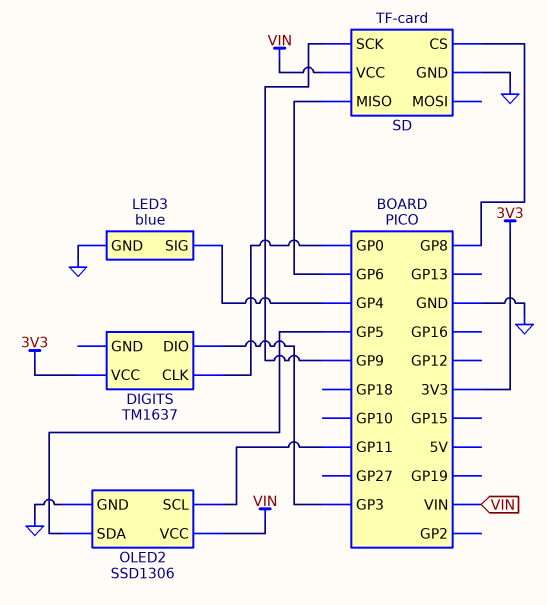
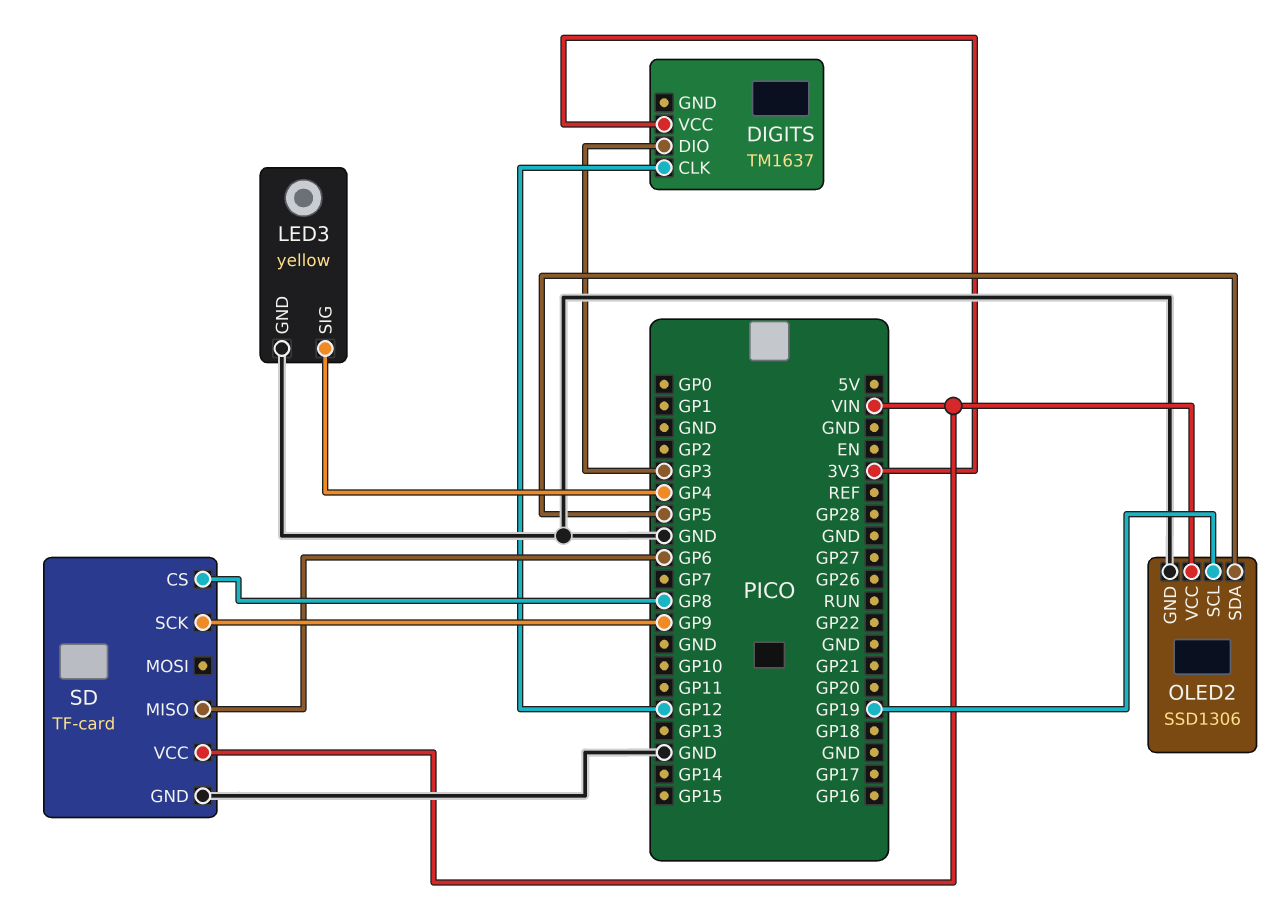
DIGITS pin CLK: GP0 -> GP12
LED3: blue -> yellow
OLED2 pin SCL: GP11 -> GP19

